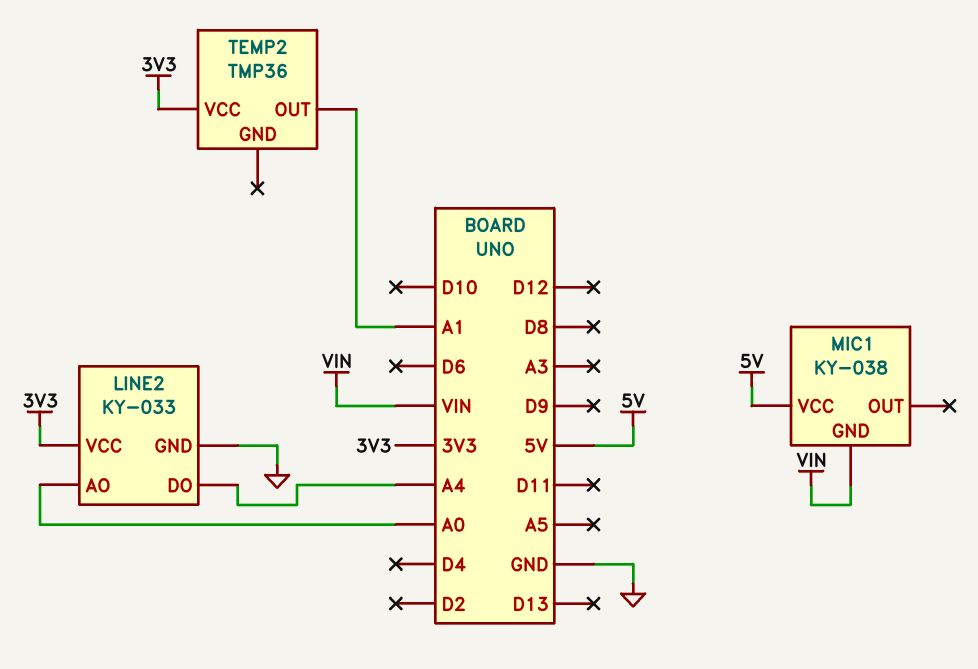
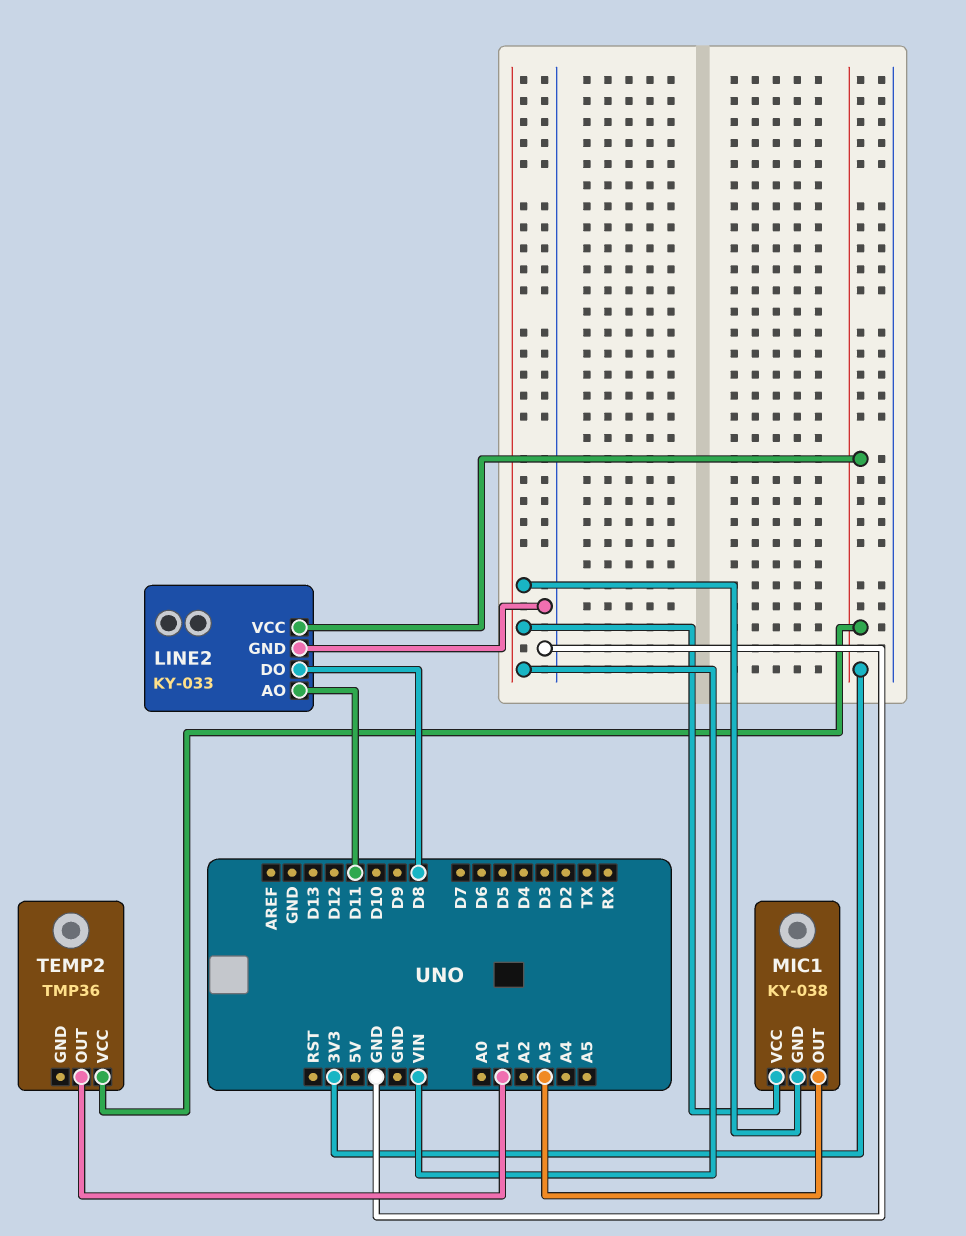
LINE2 pin AO: A0 -> D11
LINE2 pin DO: A4 -> D8
MIC1 pin OUT: none -> A3
MIC1 pin VCC: 5V -> VIN

